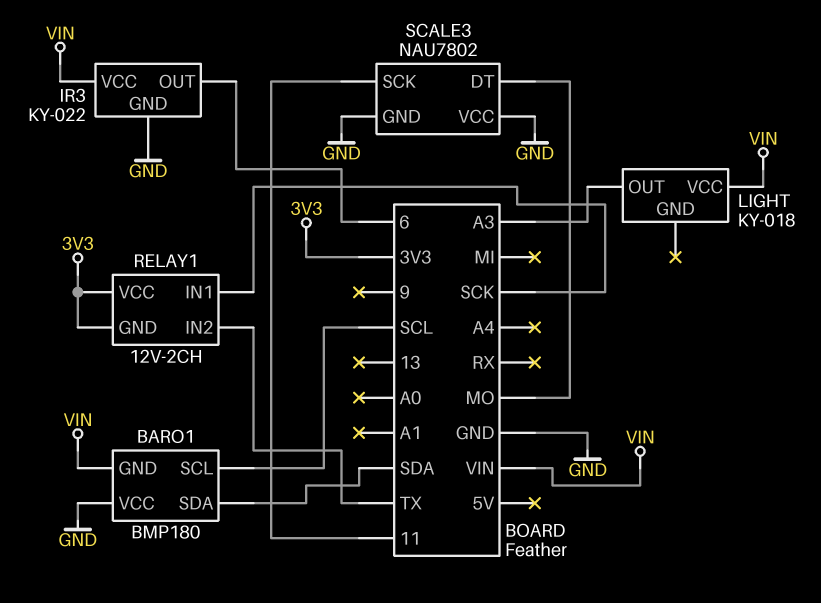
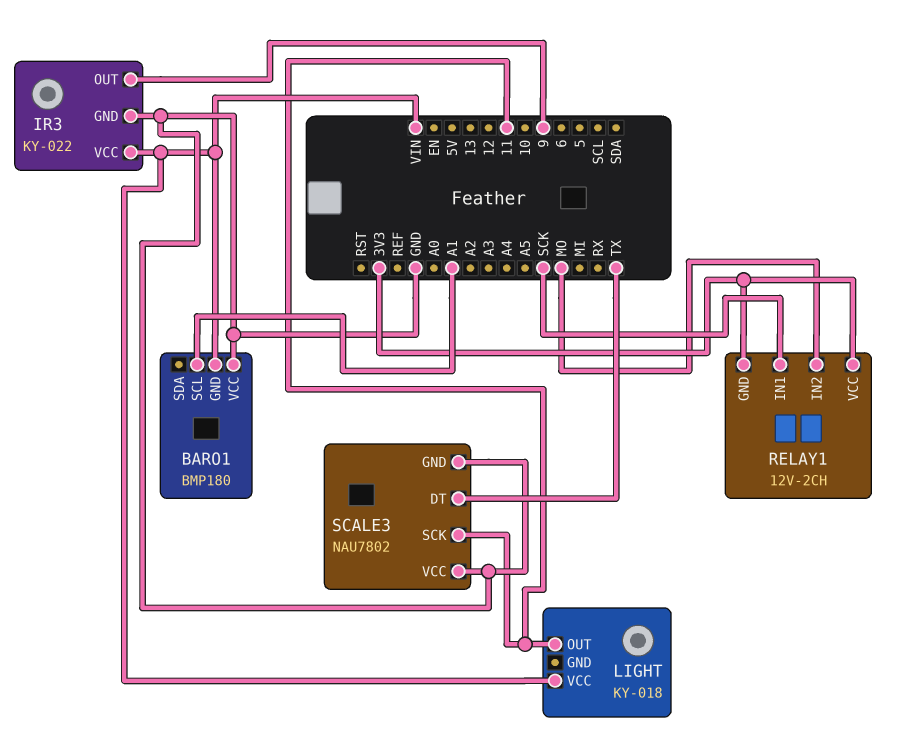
BARO1 pin SCL: SCL -> A1
BARO1 pin SDA: SDA -> none
IR3 pin OUT: 6 -> 9
LIGHT pin OUT: A3 -> 11
RELAY1 pin IN2: TX -> MO
SCALE3 pin DT: MO -> TX

